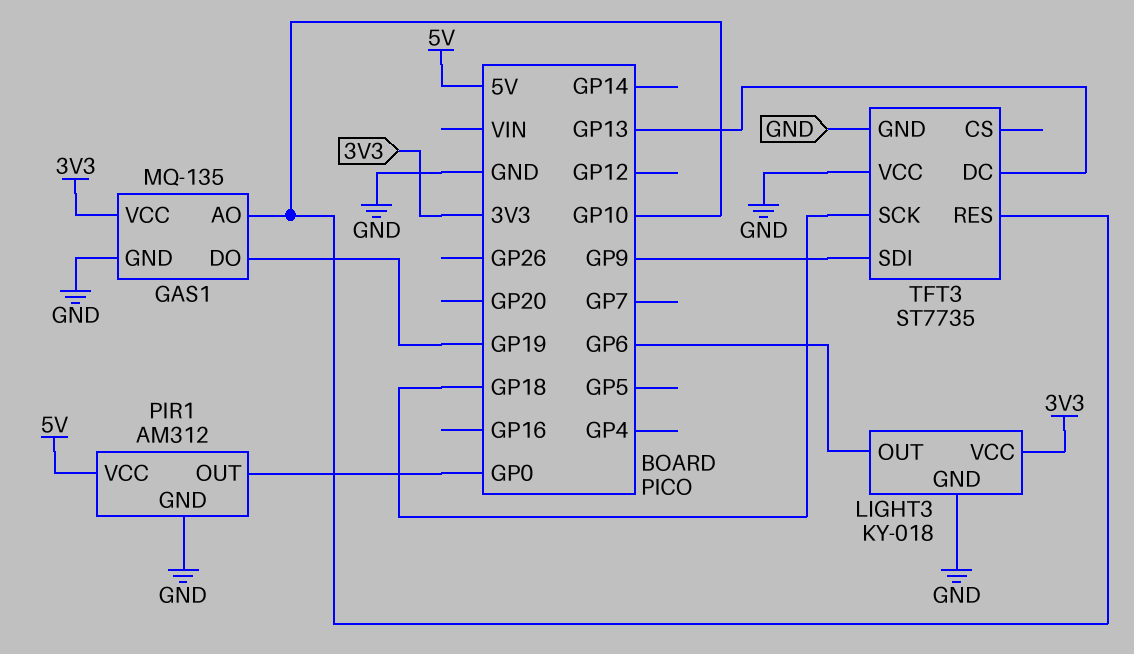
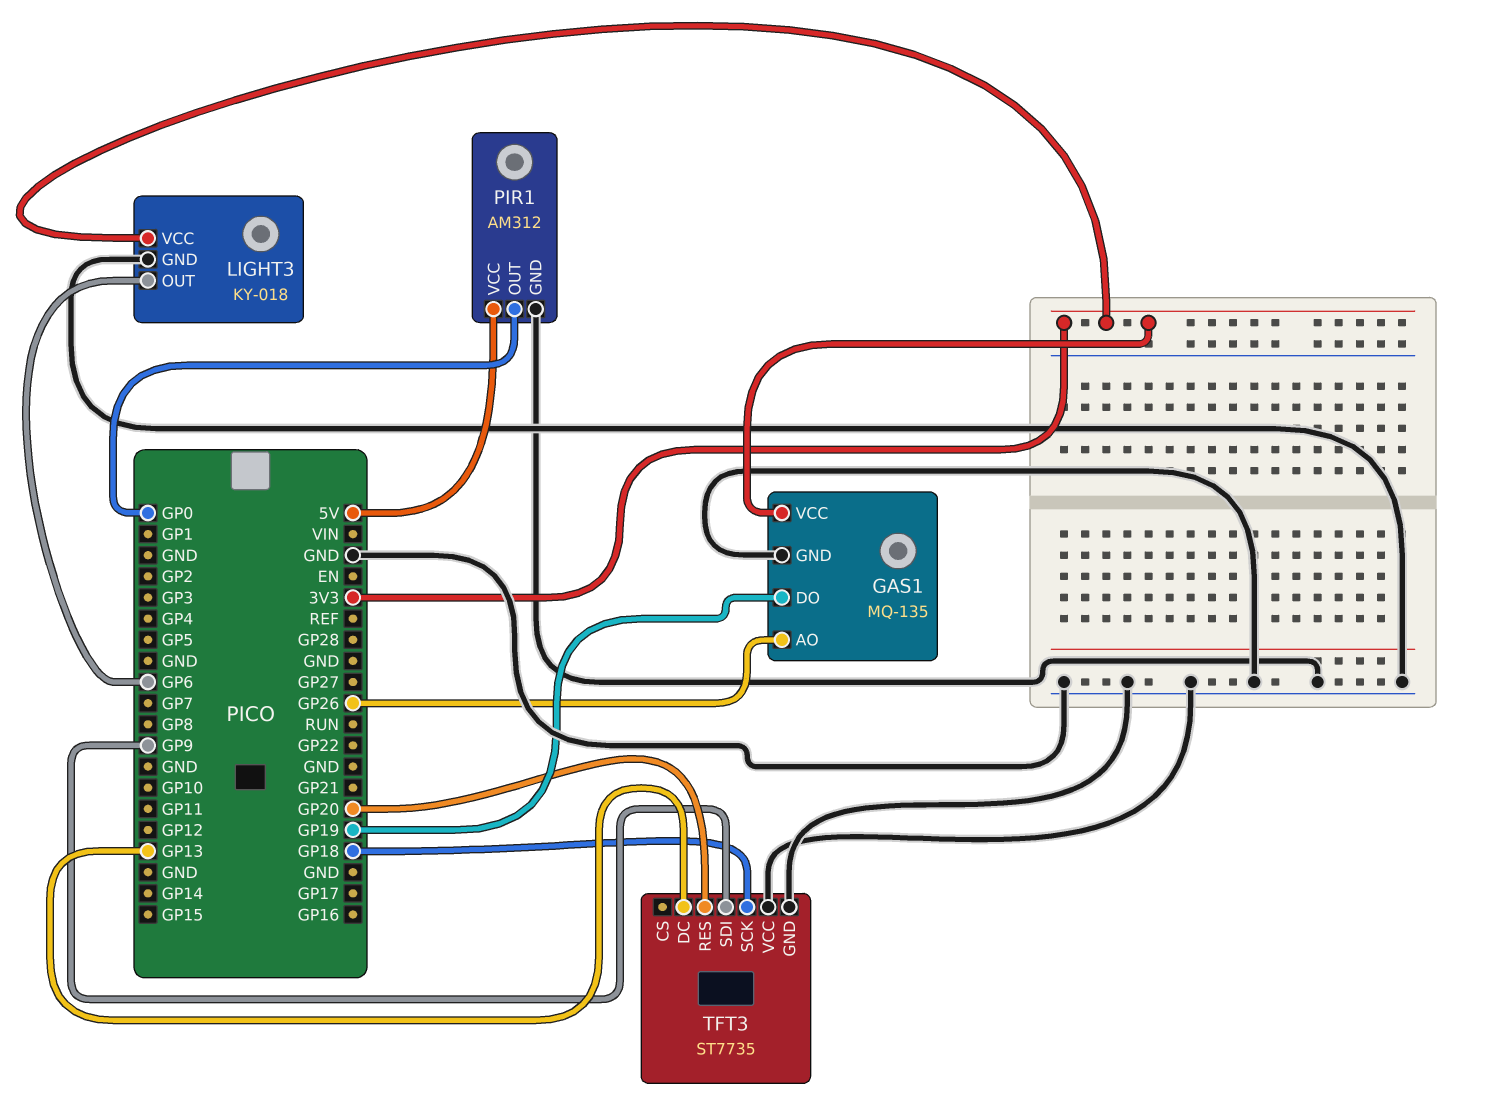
GAS1 pin AO: GP10 -> GP26
TFT3 pin RES: GP10 -> GP20

